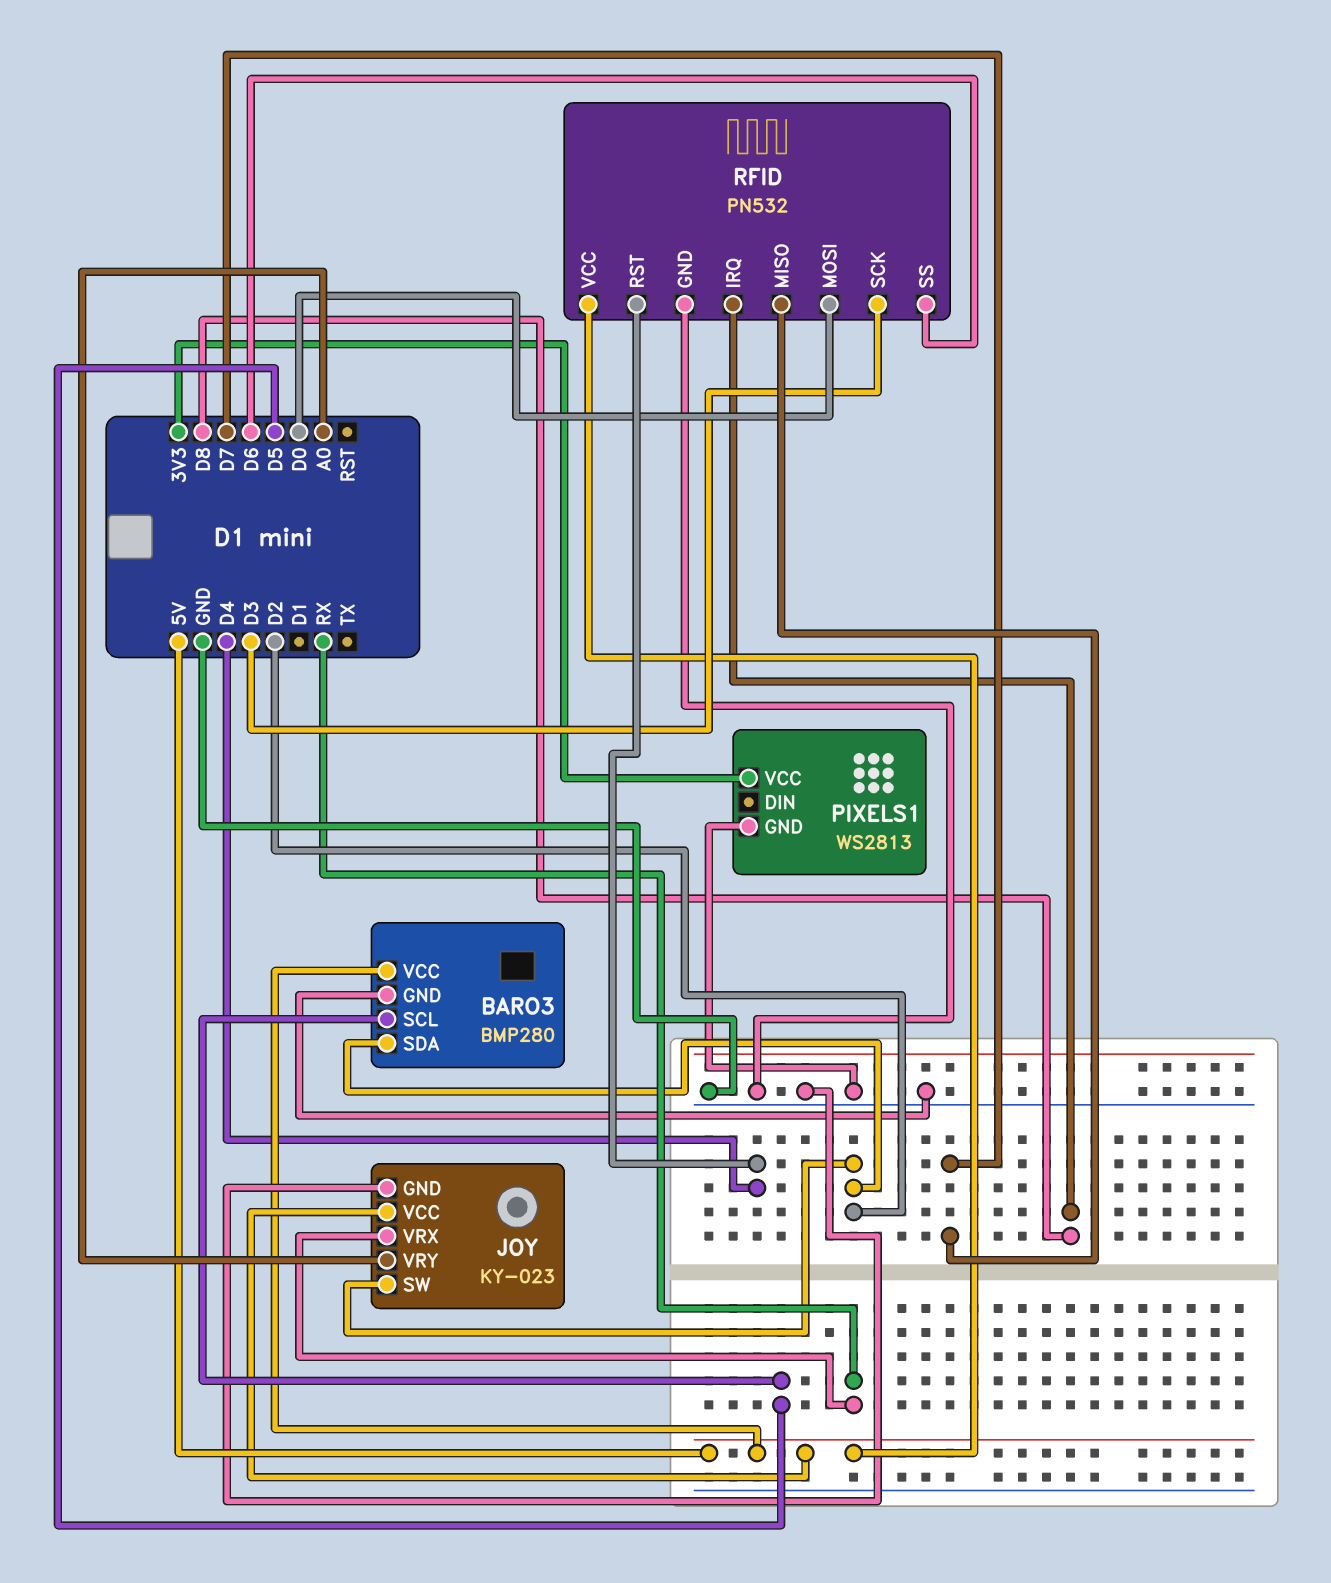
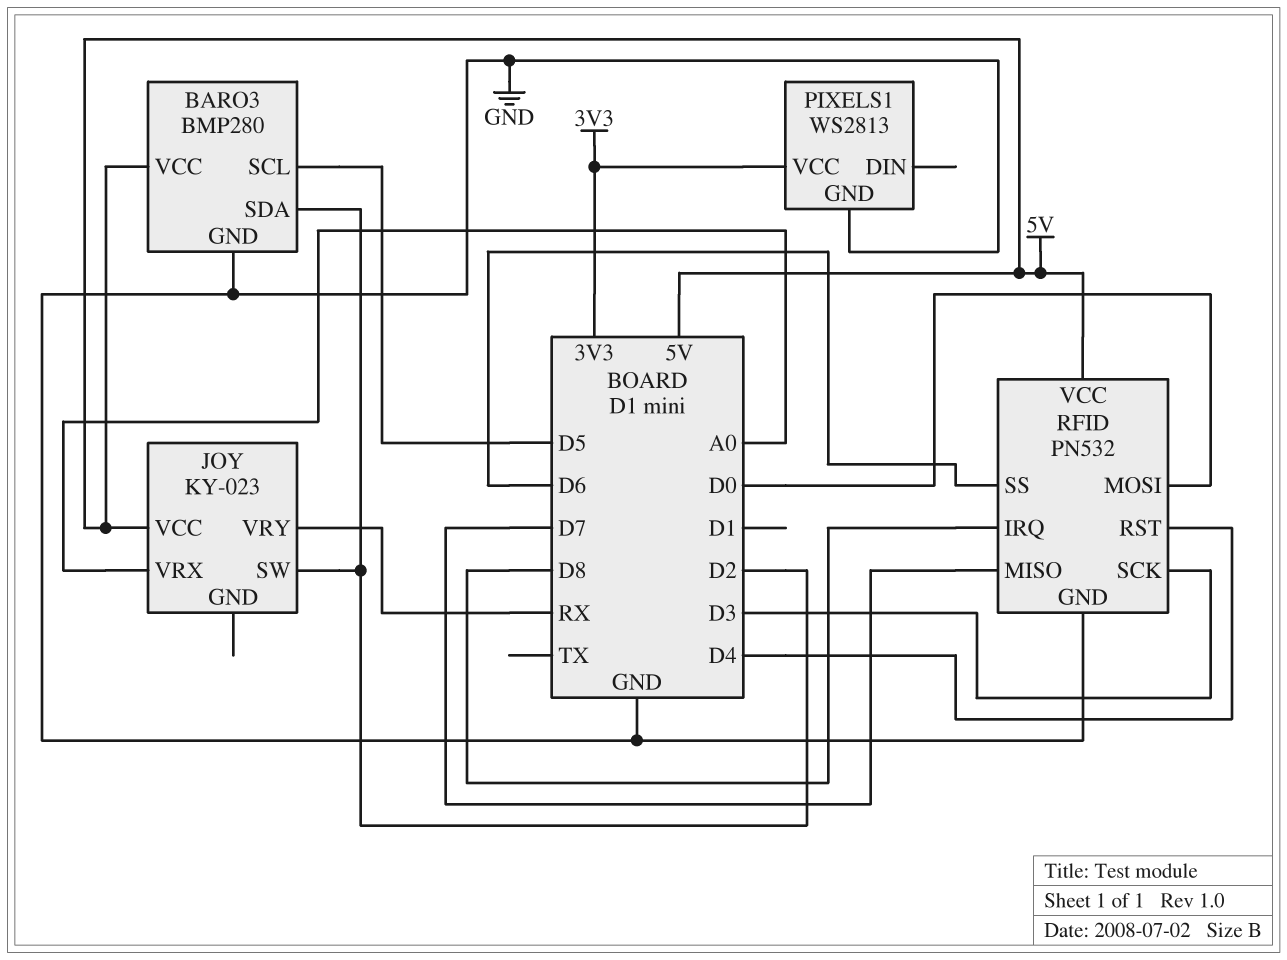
JOY pin GND: GND -> none
JOY pin VRX: RX -> A0
JOY pin VRY: A0 -> RX

